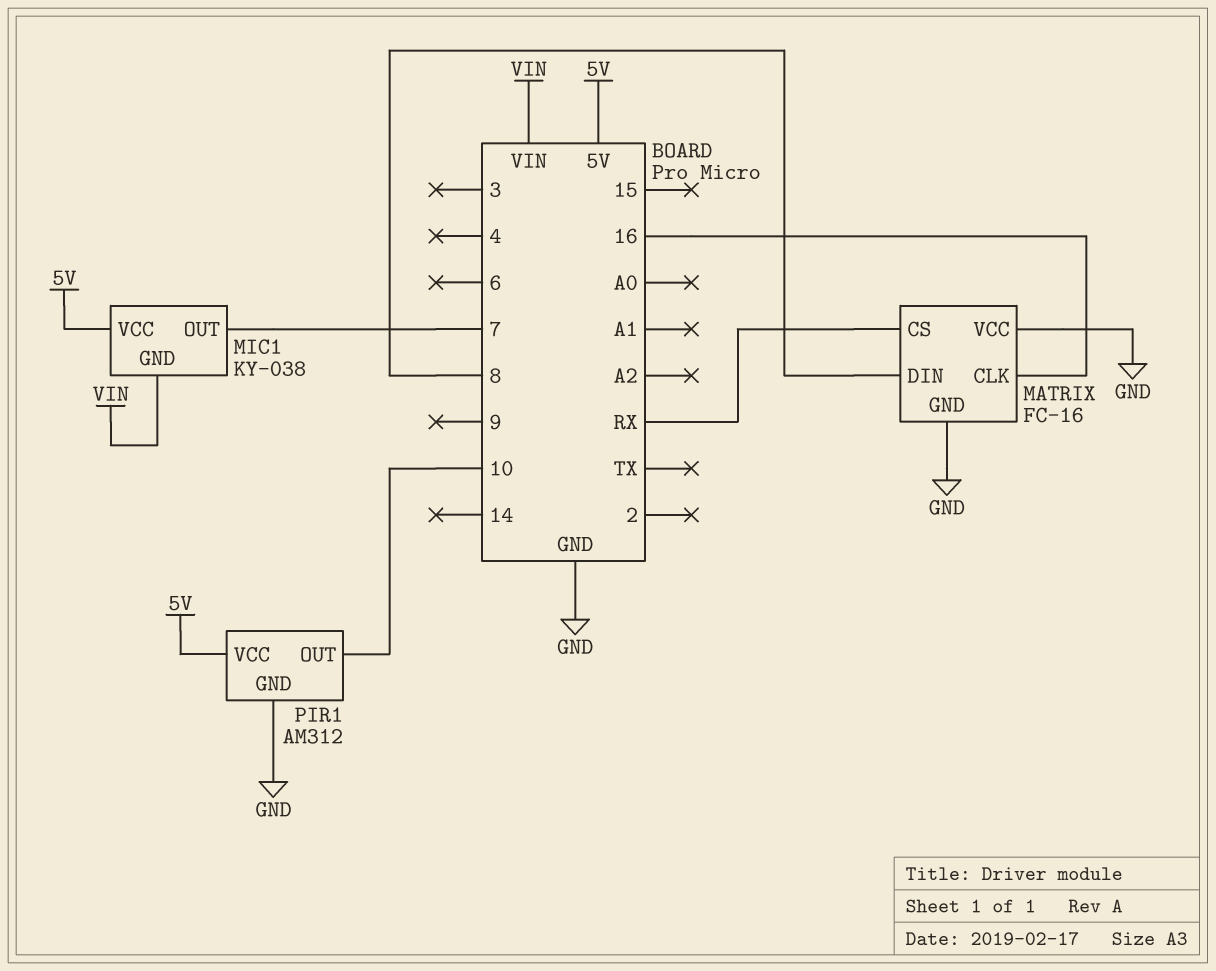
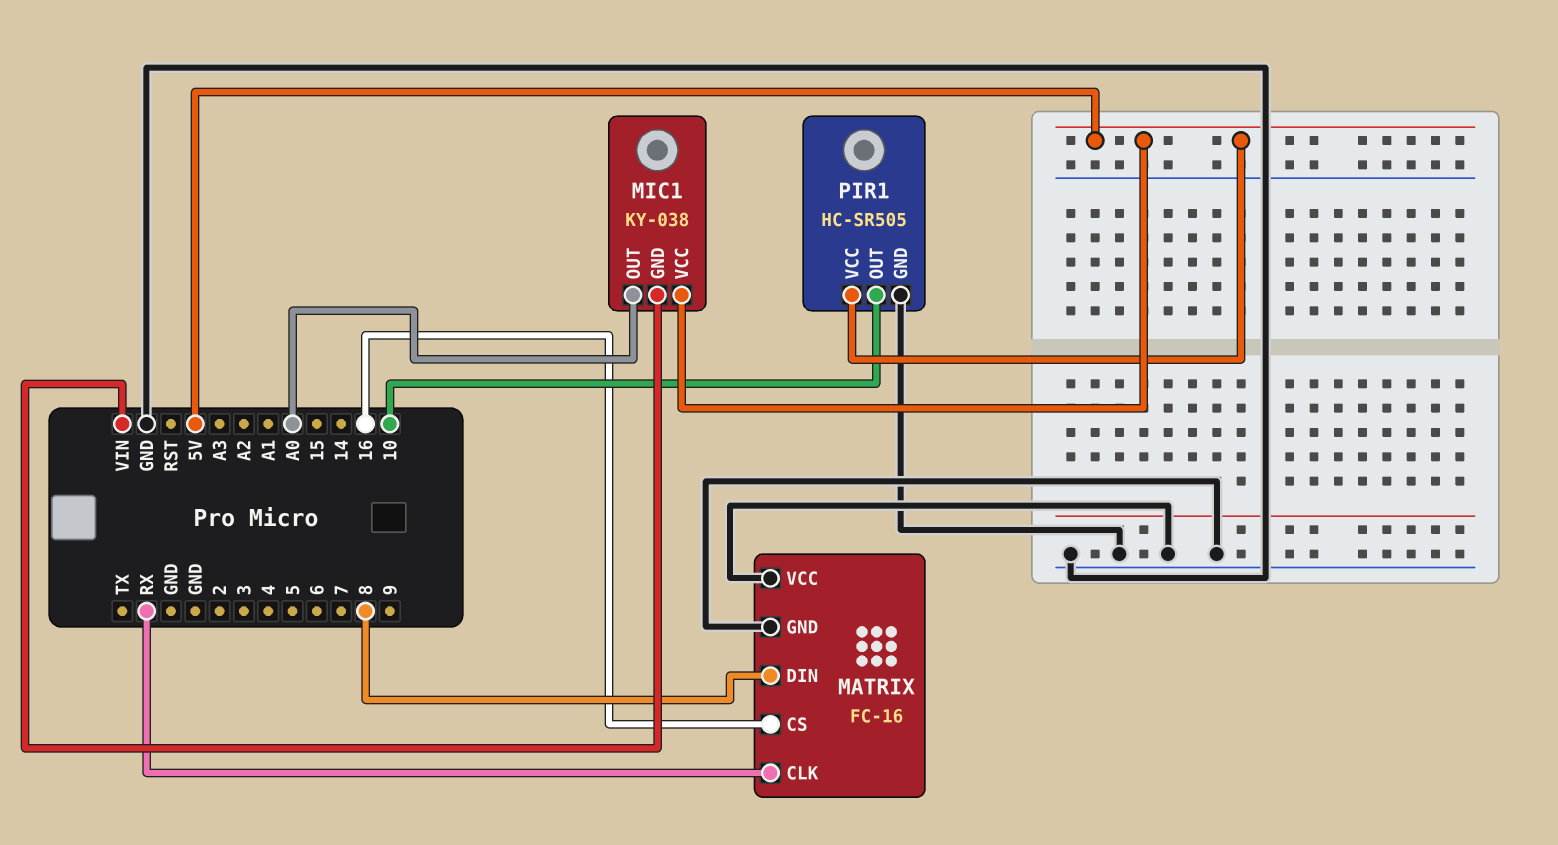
MATRIX pin CLK: 16 -> RX
MATRIX pin CS: RX -> 16
MIC1 pin OUT: 7 -> A0
PIR1: AM312 -> HC-SR505

